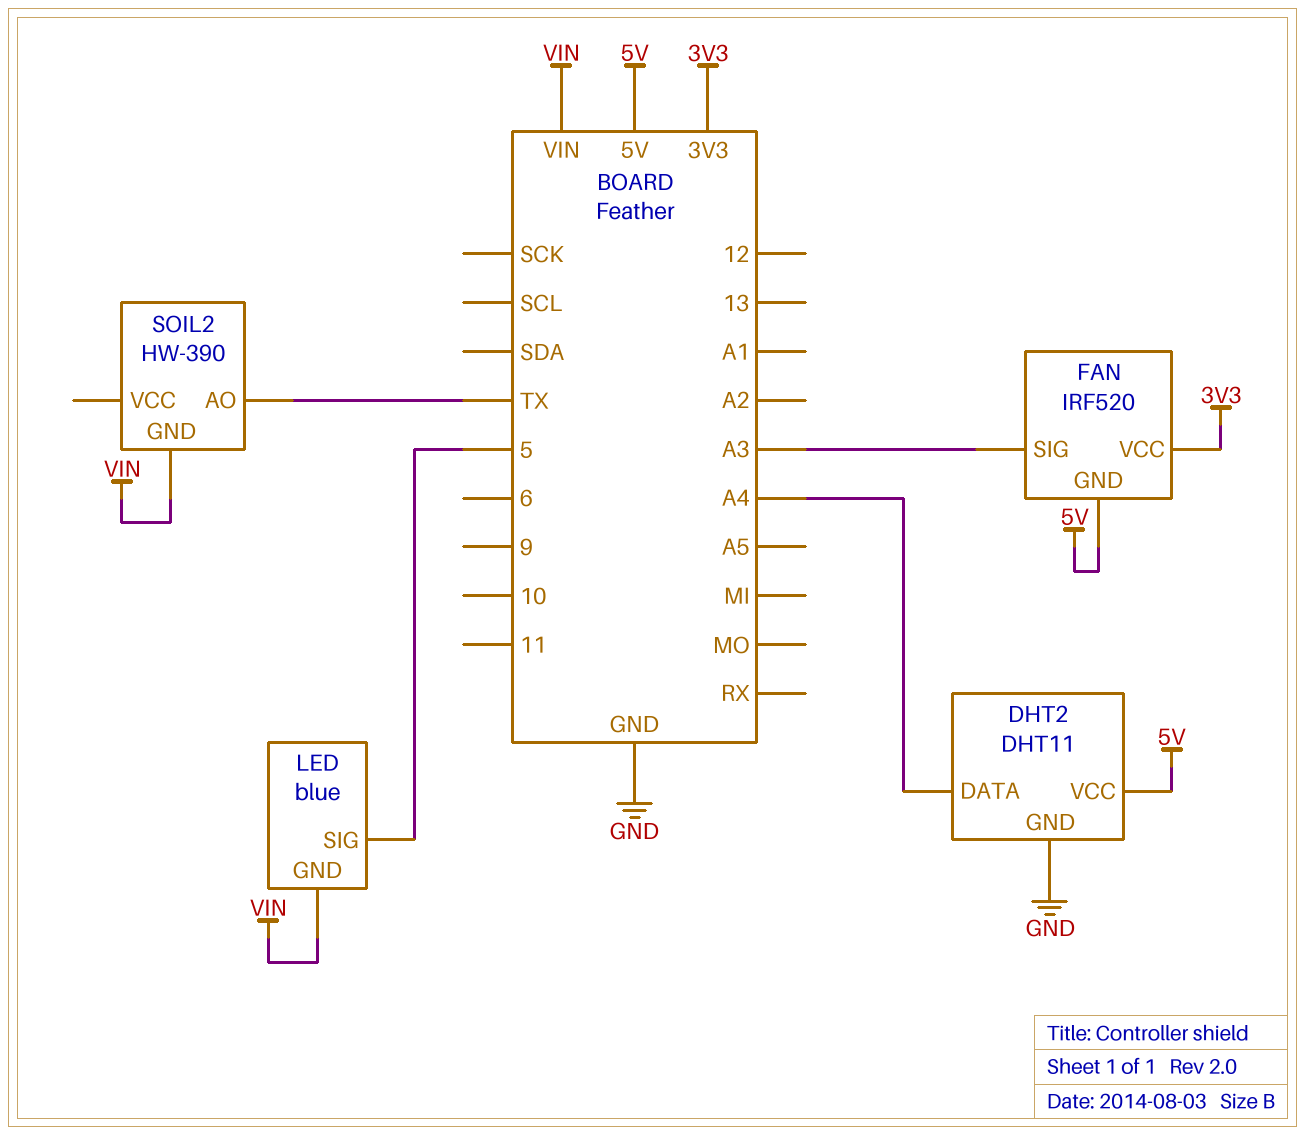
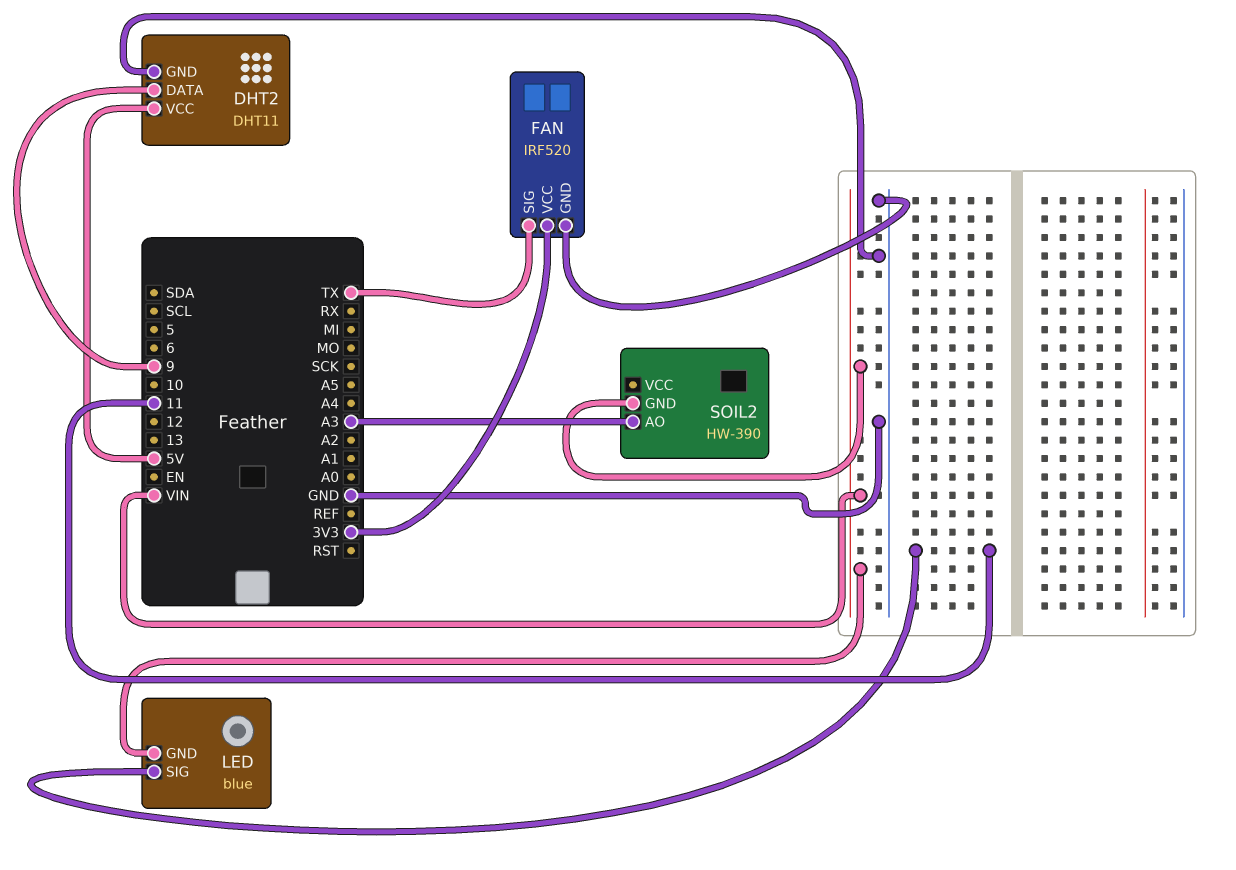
DHT2 pin DATA: A4 -> 9
FAN pin GND: 5V -> GND
FAN pin SIG: A3 -> TX
LED pin SIG: 5 -> 11
SOIL2 pin AO: TX -> A3

